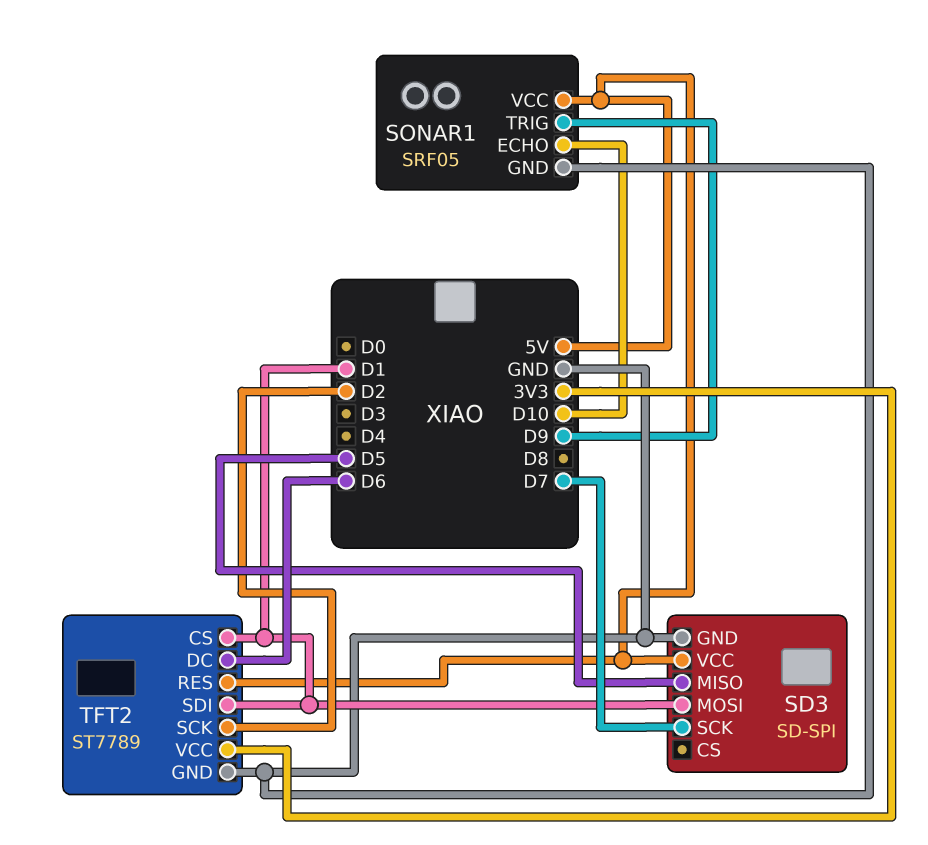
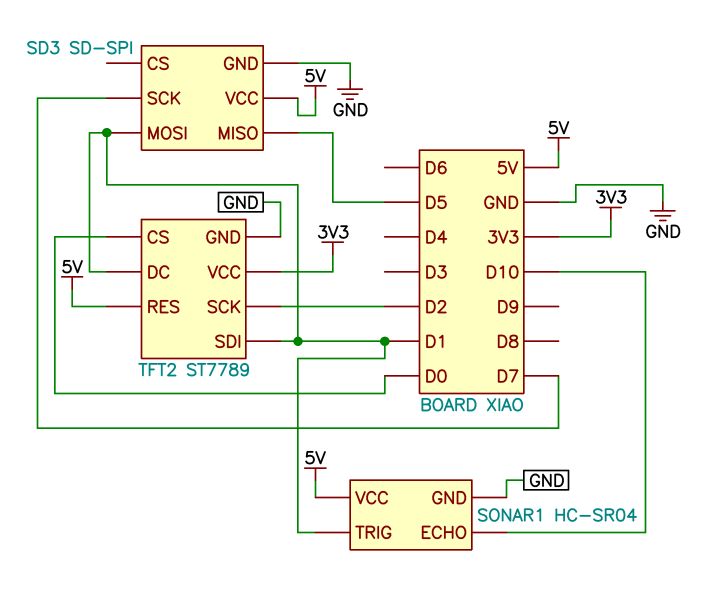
SONAR1: SRF05 -> HC-SR04
SONAR1 pin TRIG: D9 -> D1
TFT2 pin CS: D1 -> D0
TFT2 pin DC: D6 -> D1

